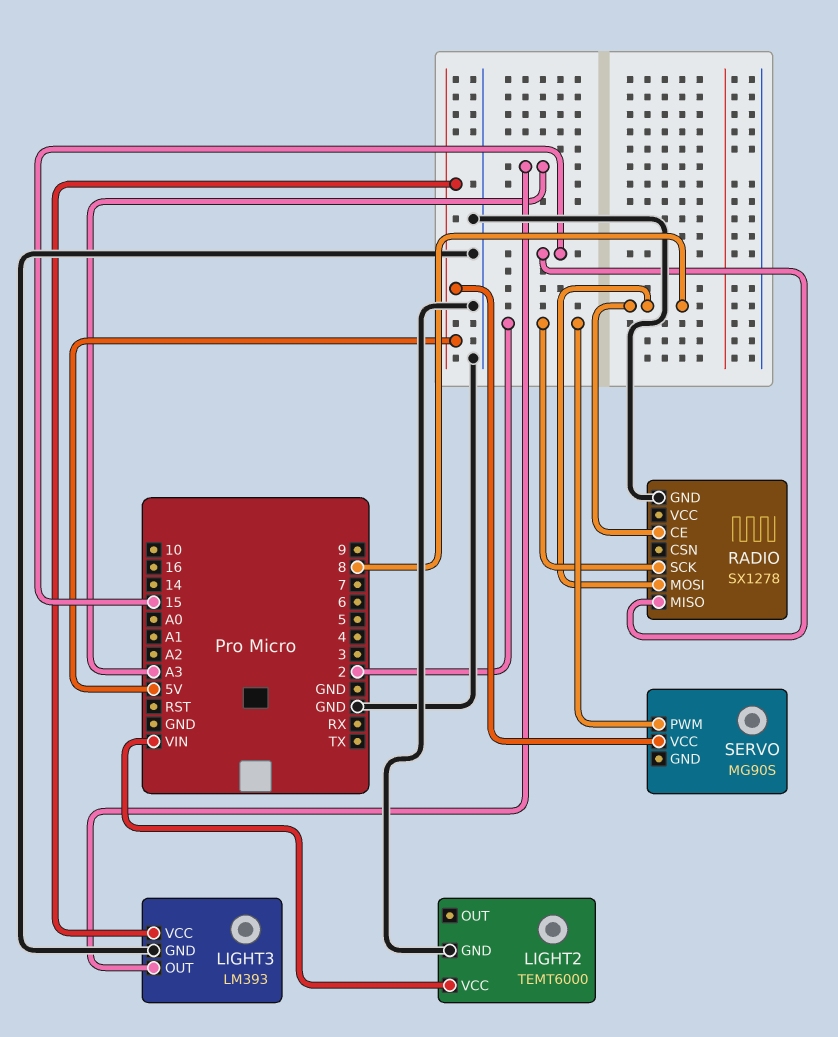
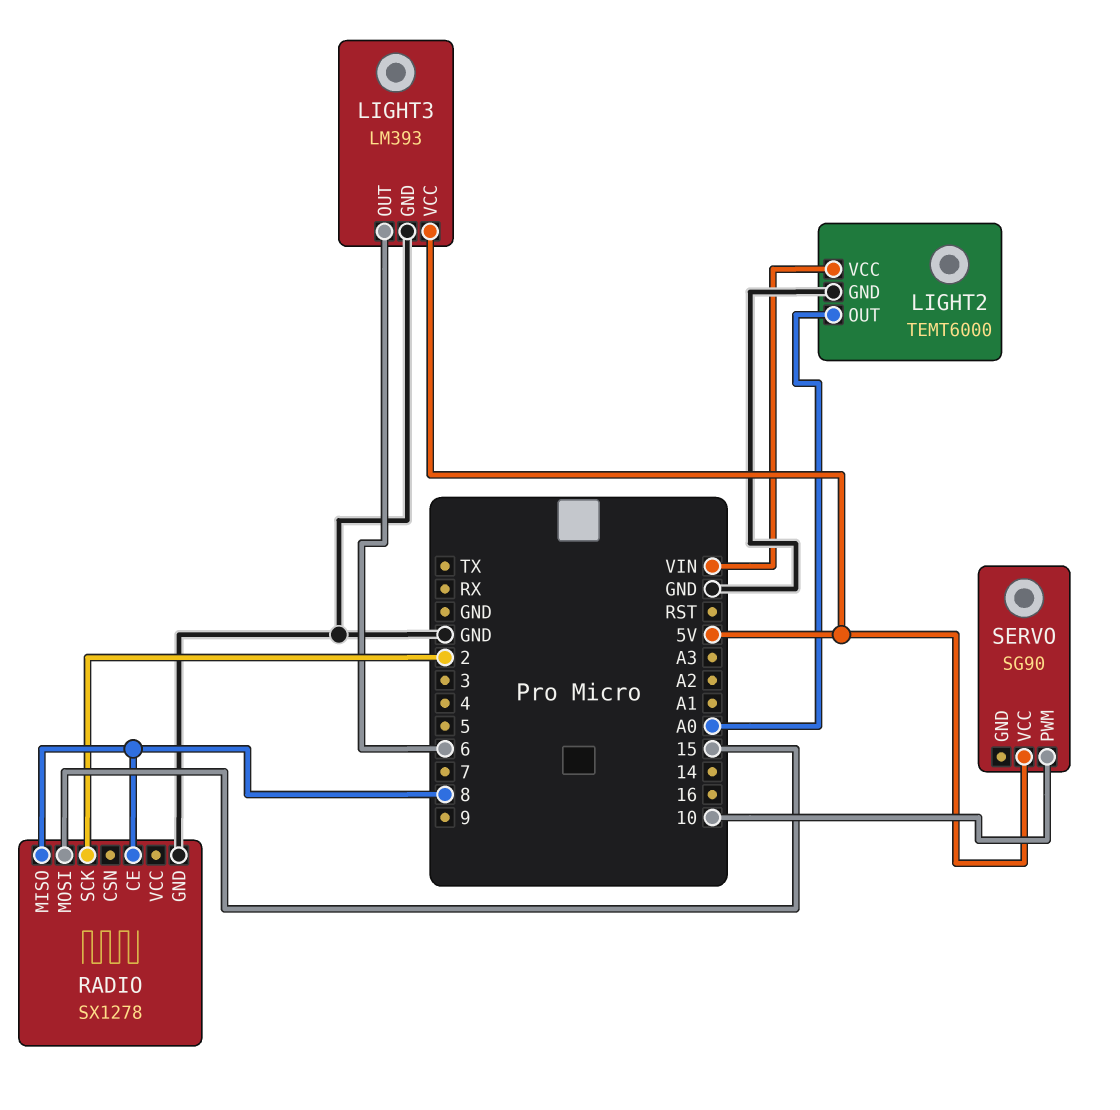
LIGHT2 pin OUT: none -> A0
LIGHT3 pin OUT: A3 -> 6
RADIO pin MISO: 15 -> 8
RADIO pin MOSI: 8 -> 15
SERVO: MG90S -> SG90
SERVO pin PWM: 2 -> 10

